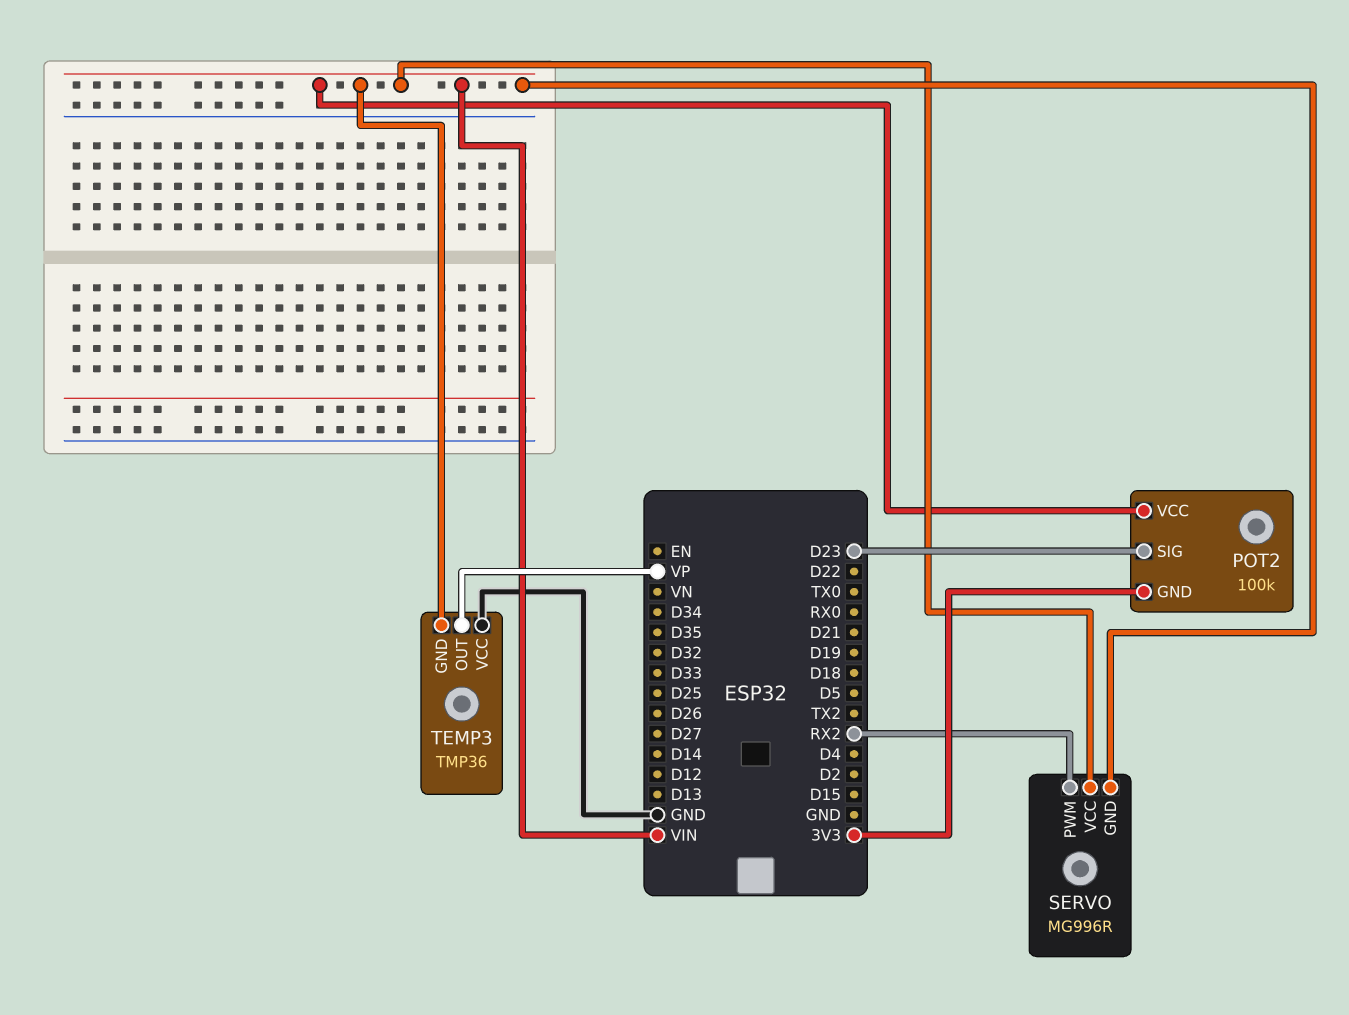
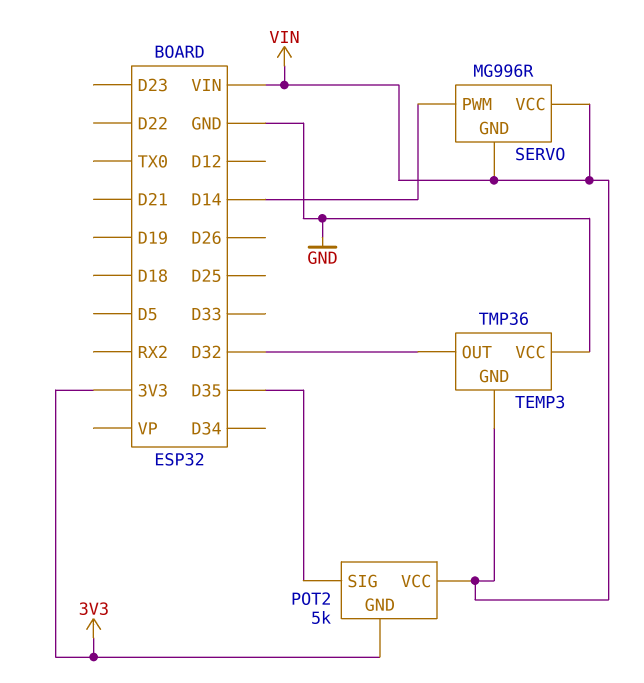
POT2: 100k -> 5k
POT2 pin SIG: D23 -> D35
SERVO pin PWM: RX2 -> D14
TEMP3 pin OUT: VP -> D32

